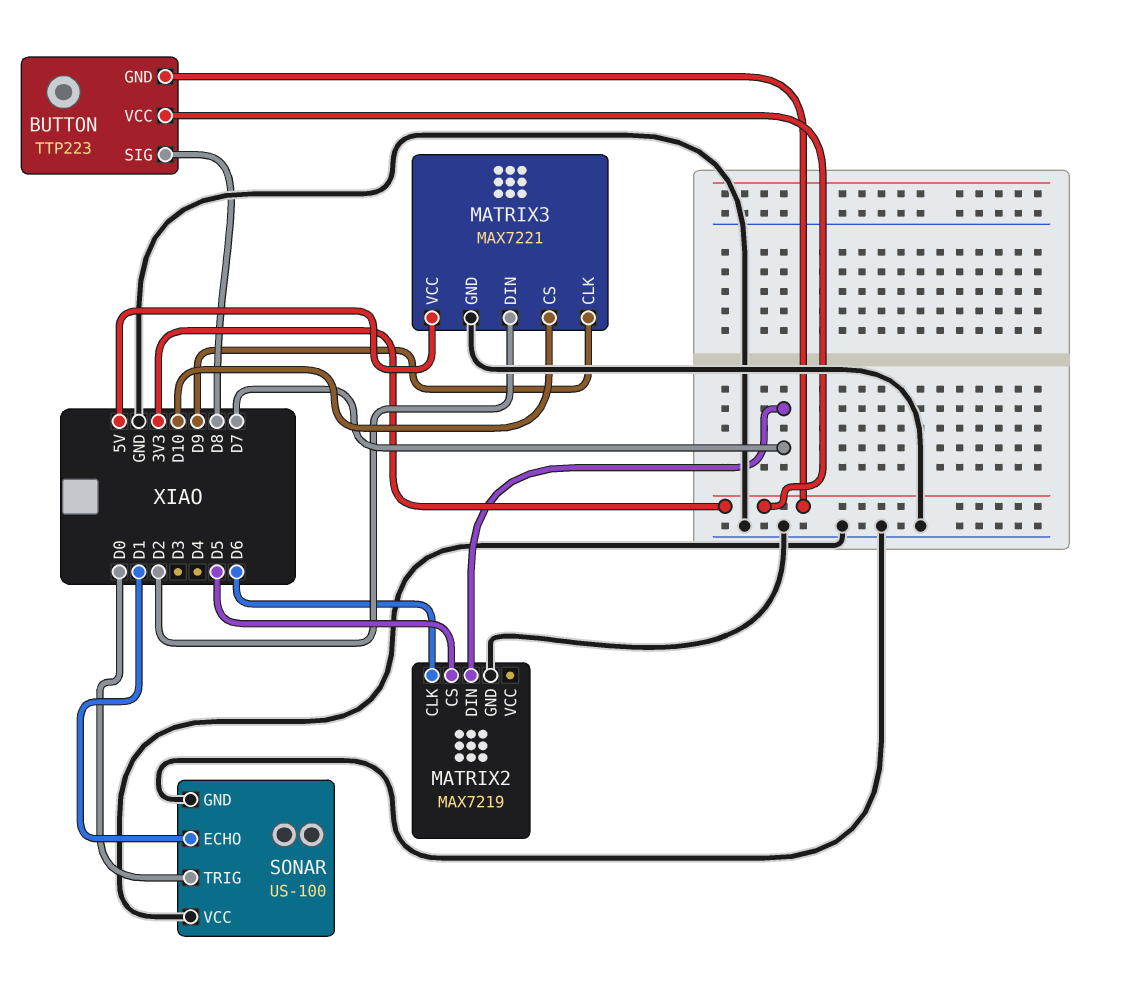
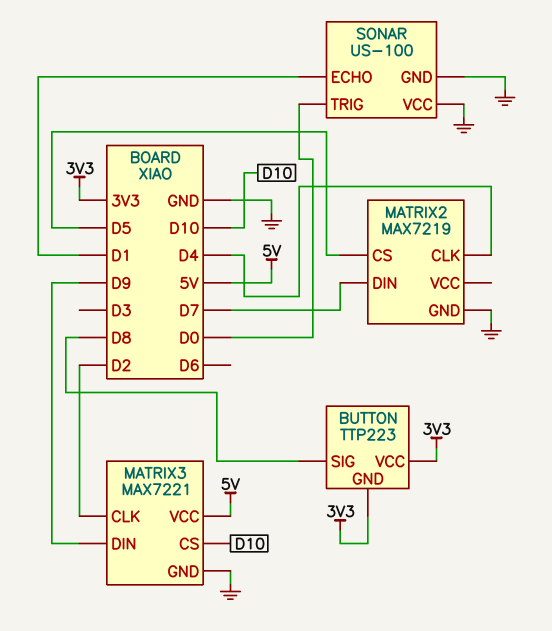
MATRIX2 pin CLK: D6 -> D4
MATRIX3 pin CLK: D9 -> D2
MATRIX3 pin DIN: D2 -> D9

